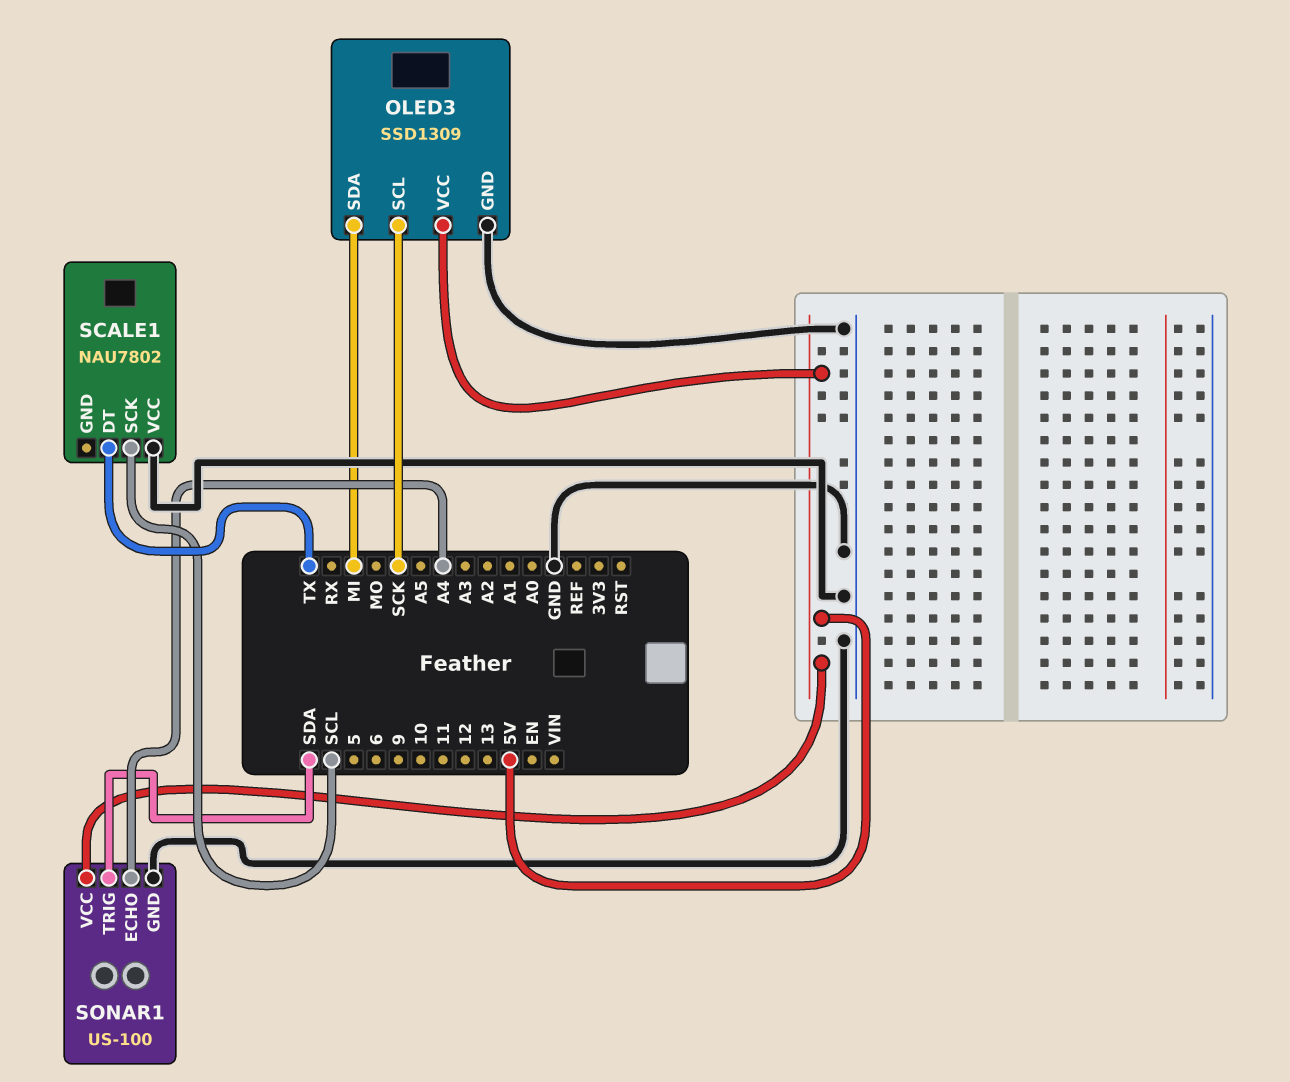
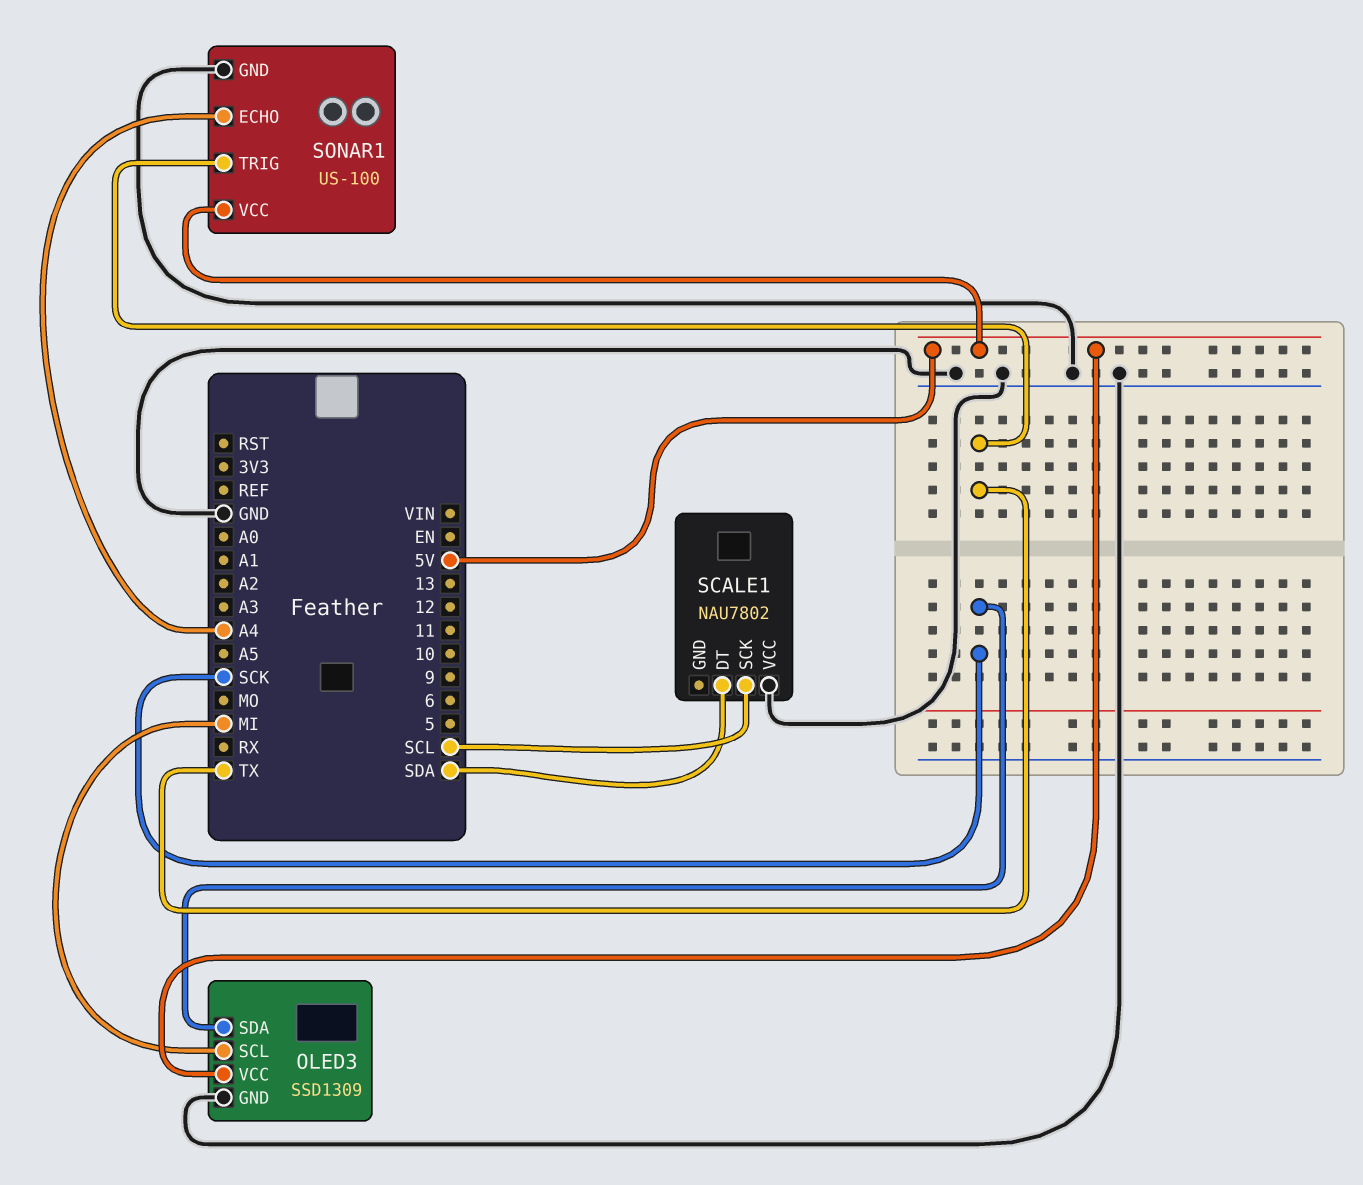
OLED3 pin SCL: SCK -> MI
OLED3 pin SDA: MI -> SCK
SCALE1 pin DT: TX -> SDA
SONAR1 pin TRIG: SDA -> TX

